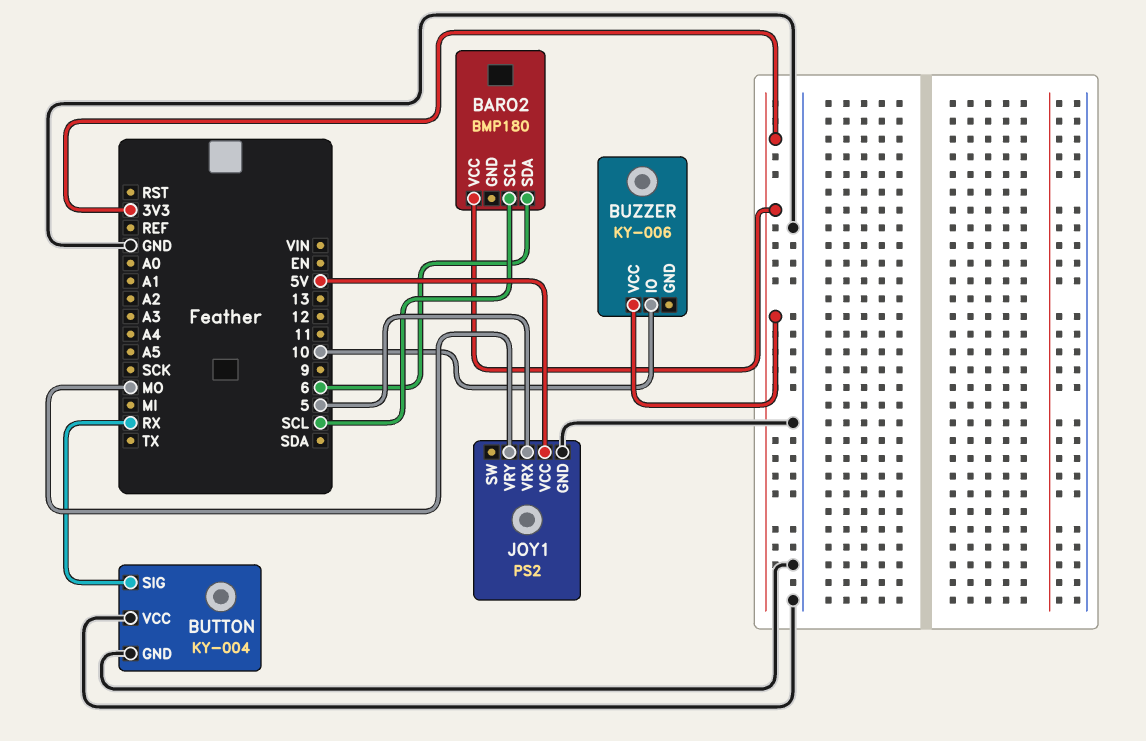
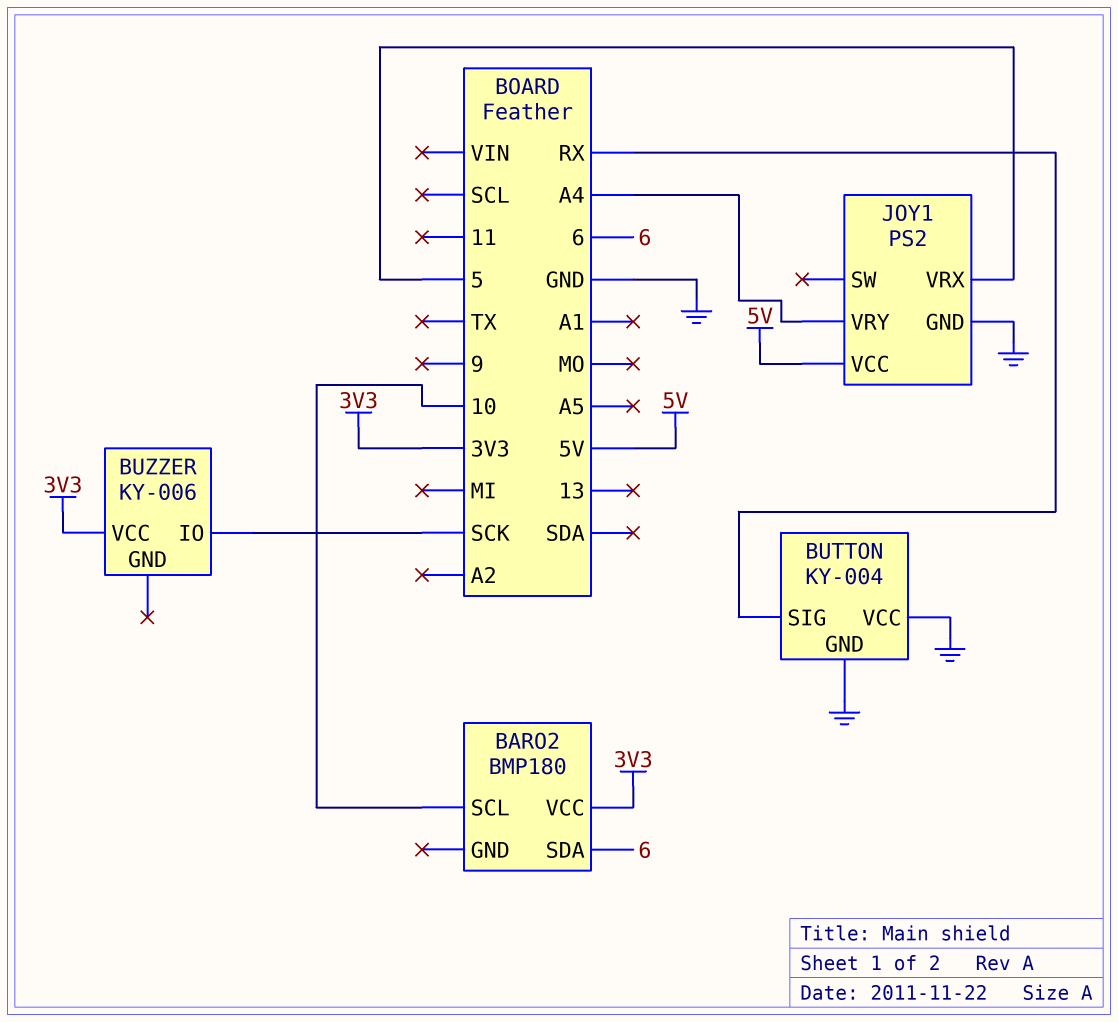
BARO2 pin SCL: SCL -> 10
BUZZER pin IO: 10 -> SCK
JOY1 pin VRY: MO -> A4

